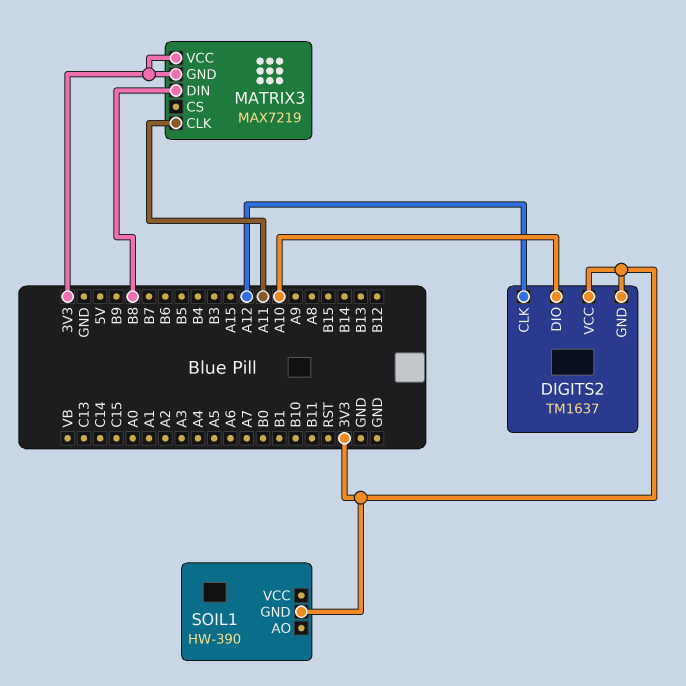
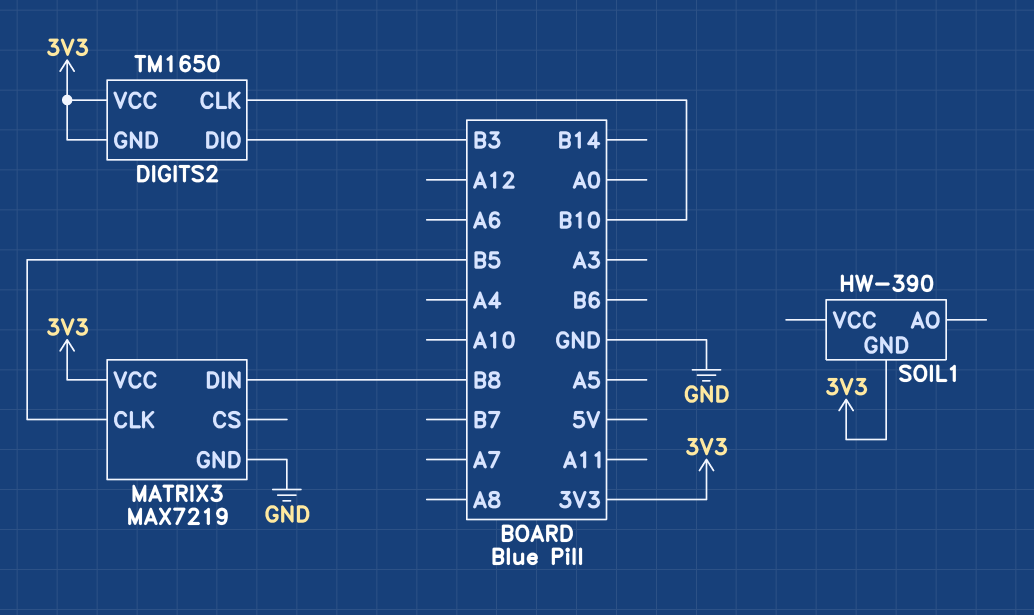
DIGITS2: TM1637 -> TM1650
DIGITS2 pin CLK: A12 -> B10
DIGITS2 pin DIO: A10 -> B3
MATRIX3 pin CLK: A11 -> B5
MATRIX3 pin GND: 3V3 -> GND

